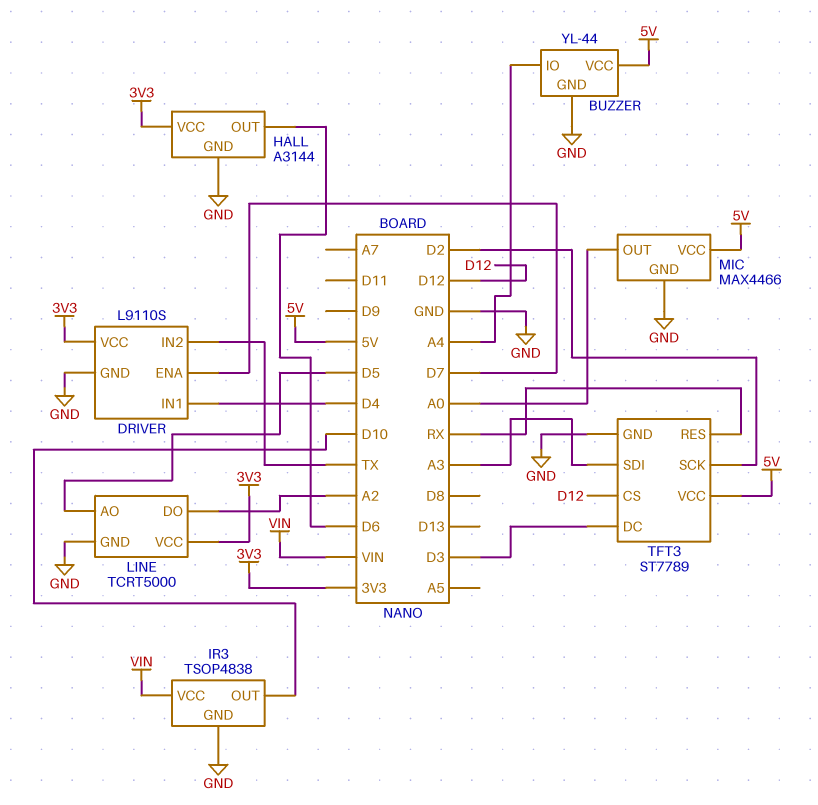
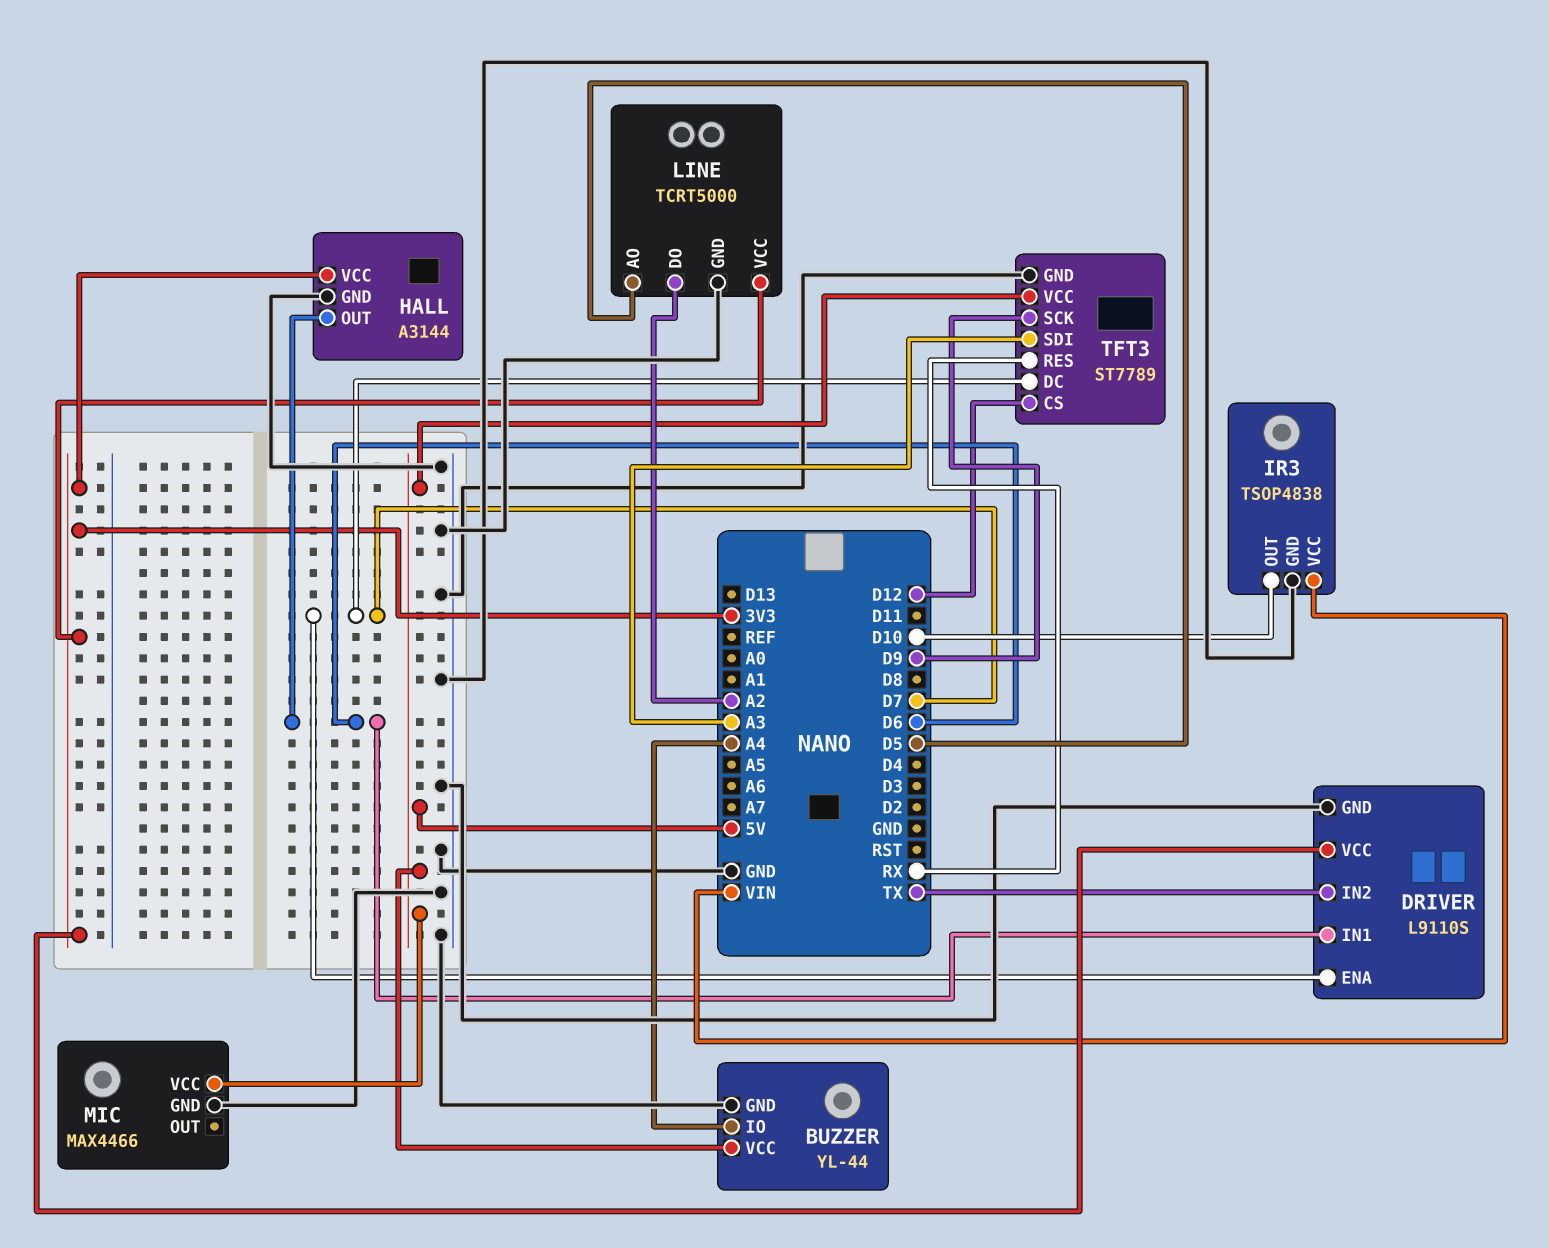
DRIVER pin IN1: D4 -> D6
MIC pin OUT: A0 -> none
TFT3 pin DC: D3 -> D7
TFT3 pin SCK: D2 -> D9

